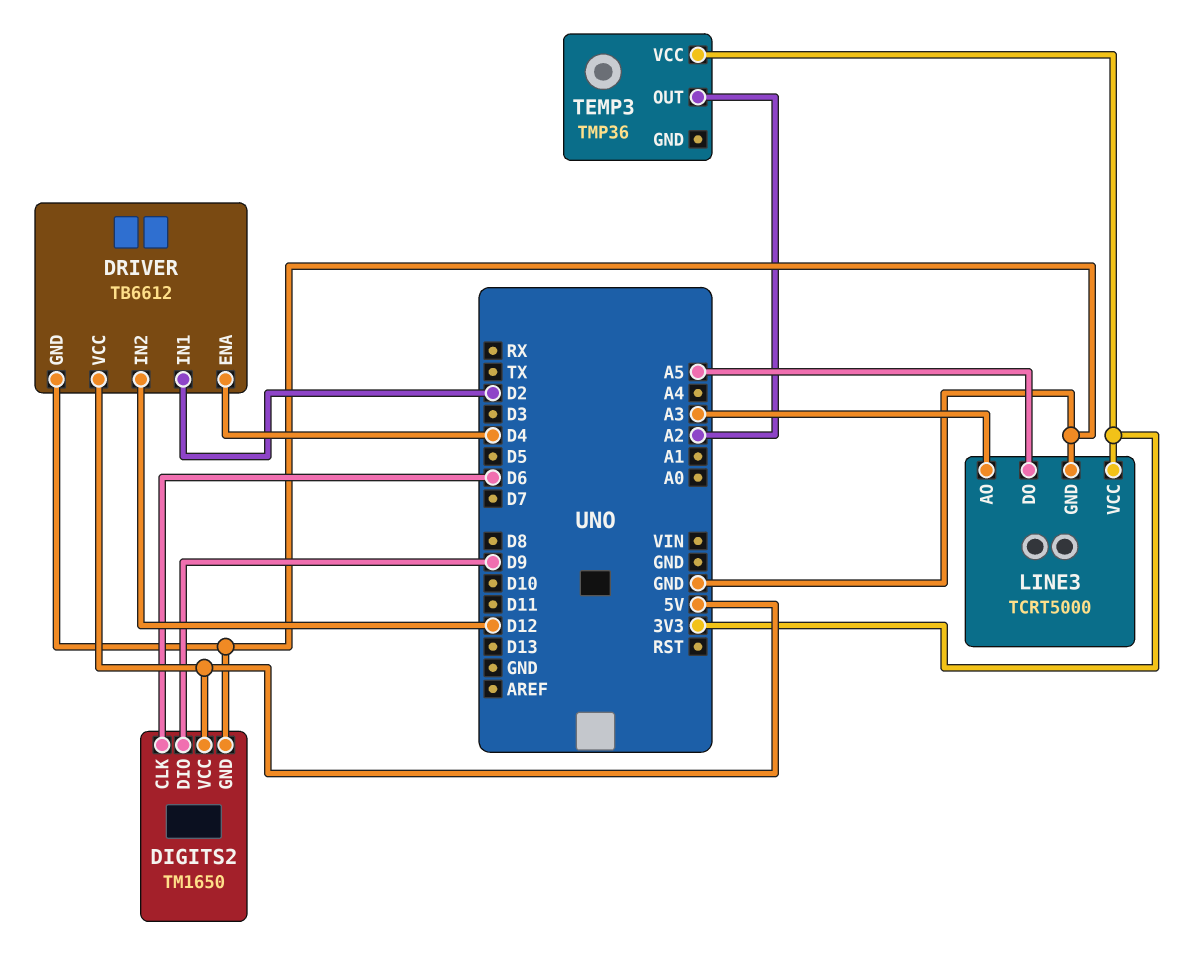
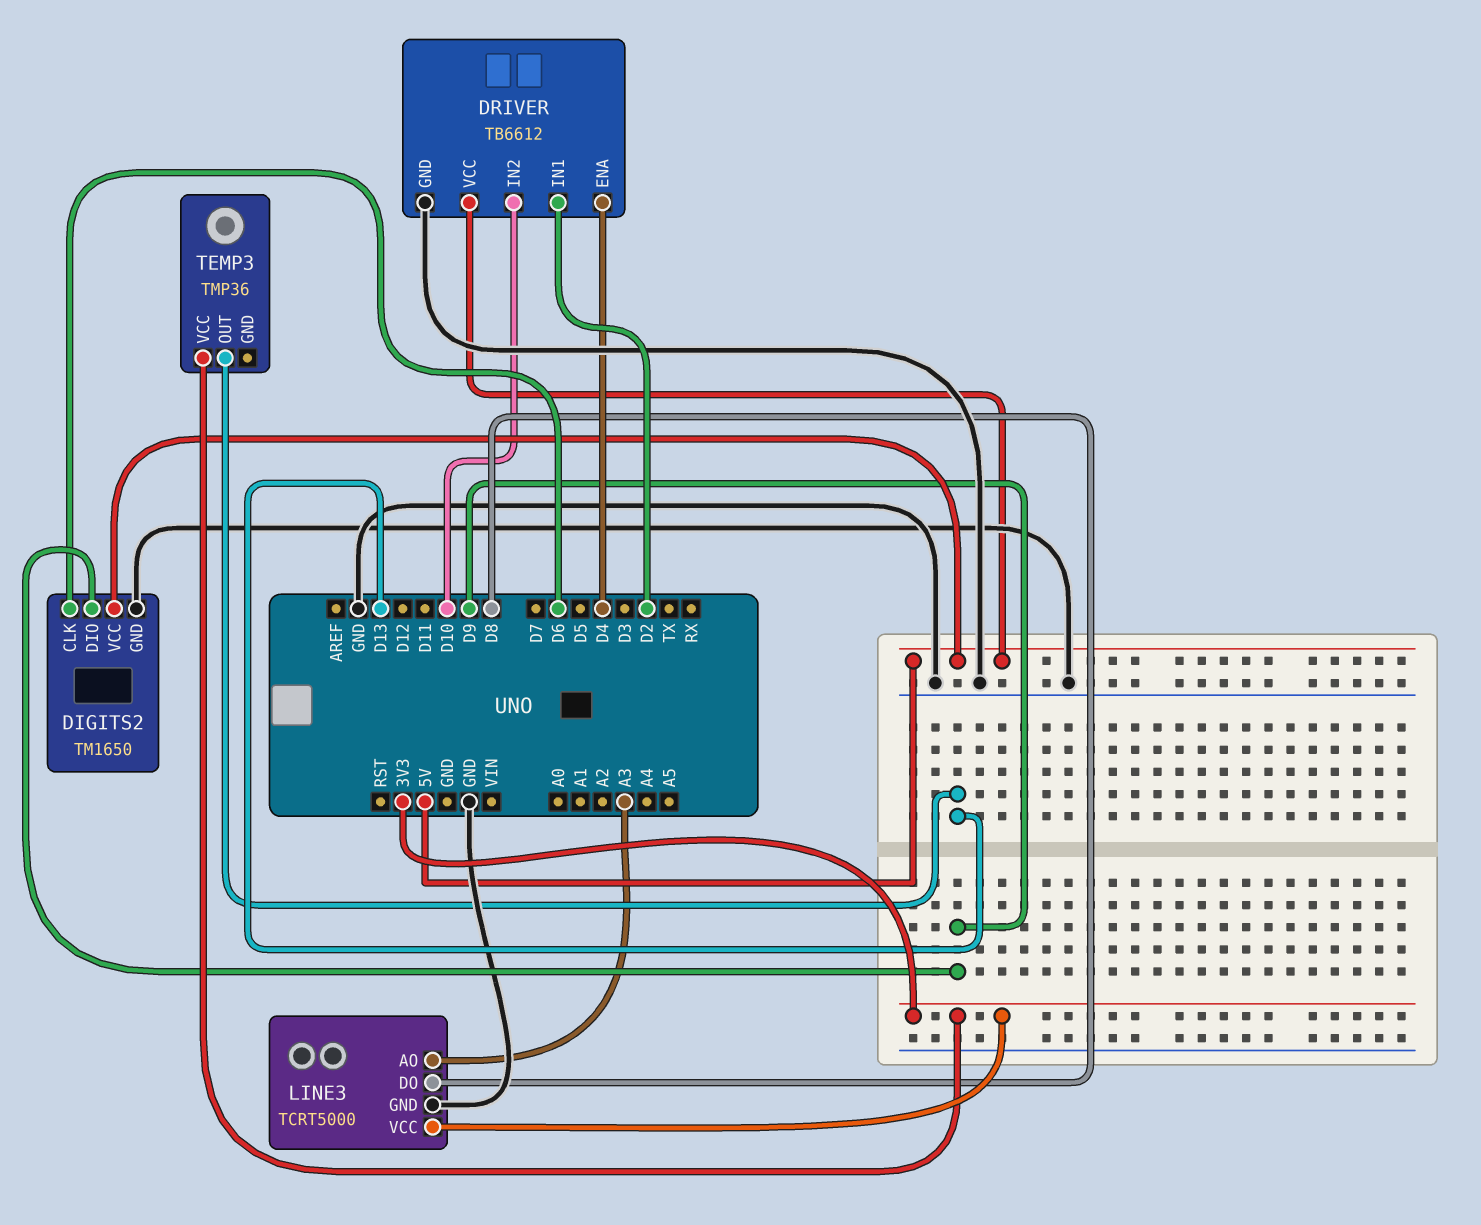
DRIVER pin IN2: D12 -> D10
LINE3 pin DO: A5 -> D8
TEMP3 pin OUT: A2 -> D13

